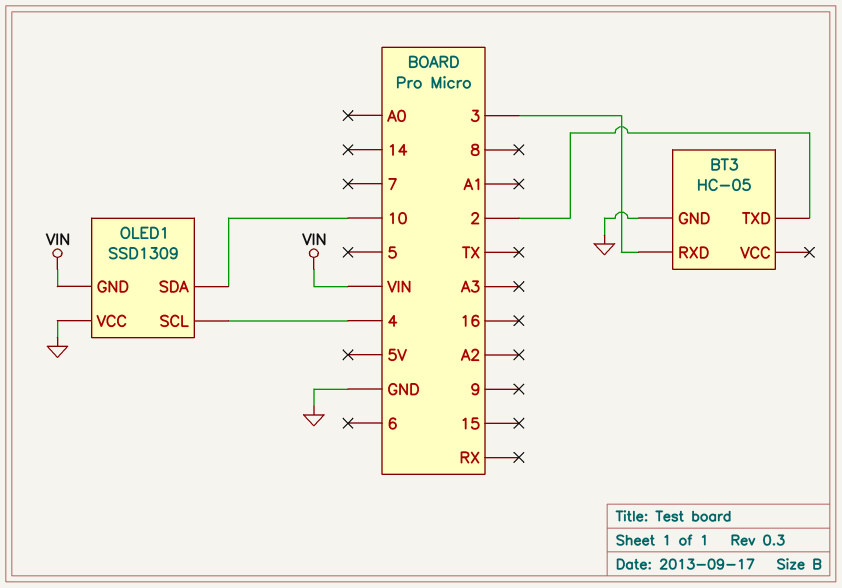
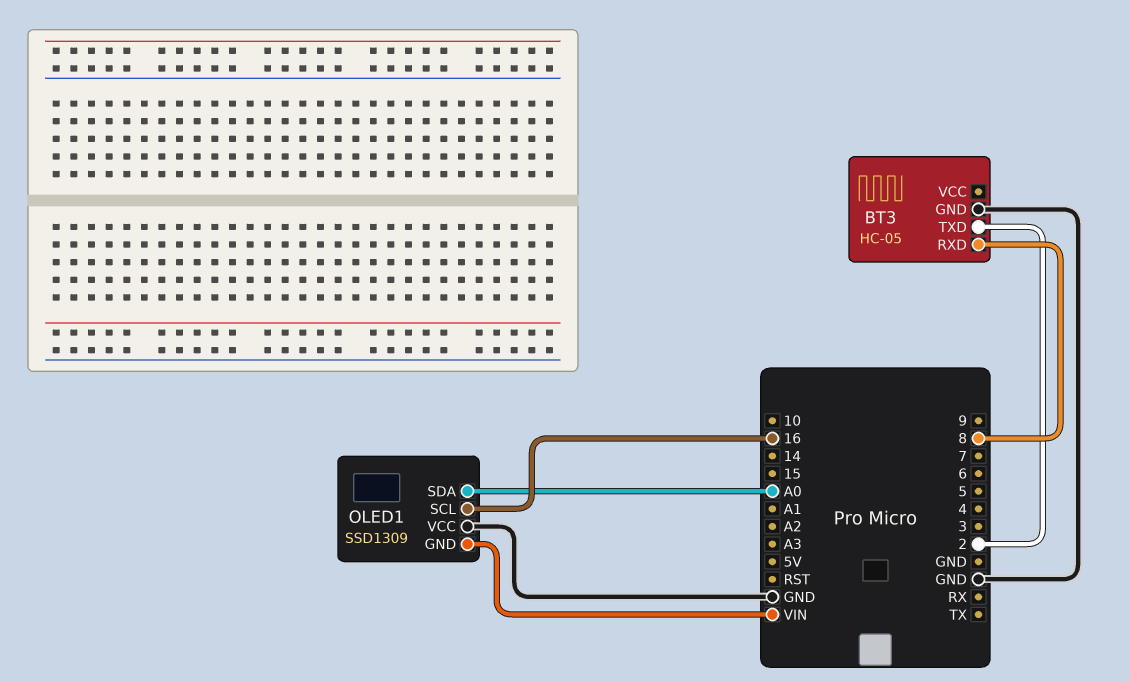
BT3 pin RXD: 3 -> 8
OLED1 pin SCL: 4 -> 16
OLED1 pin SDA: 10 -> A0

